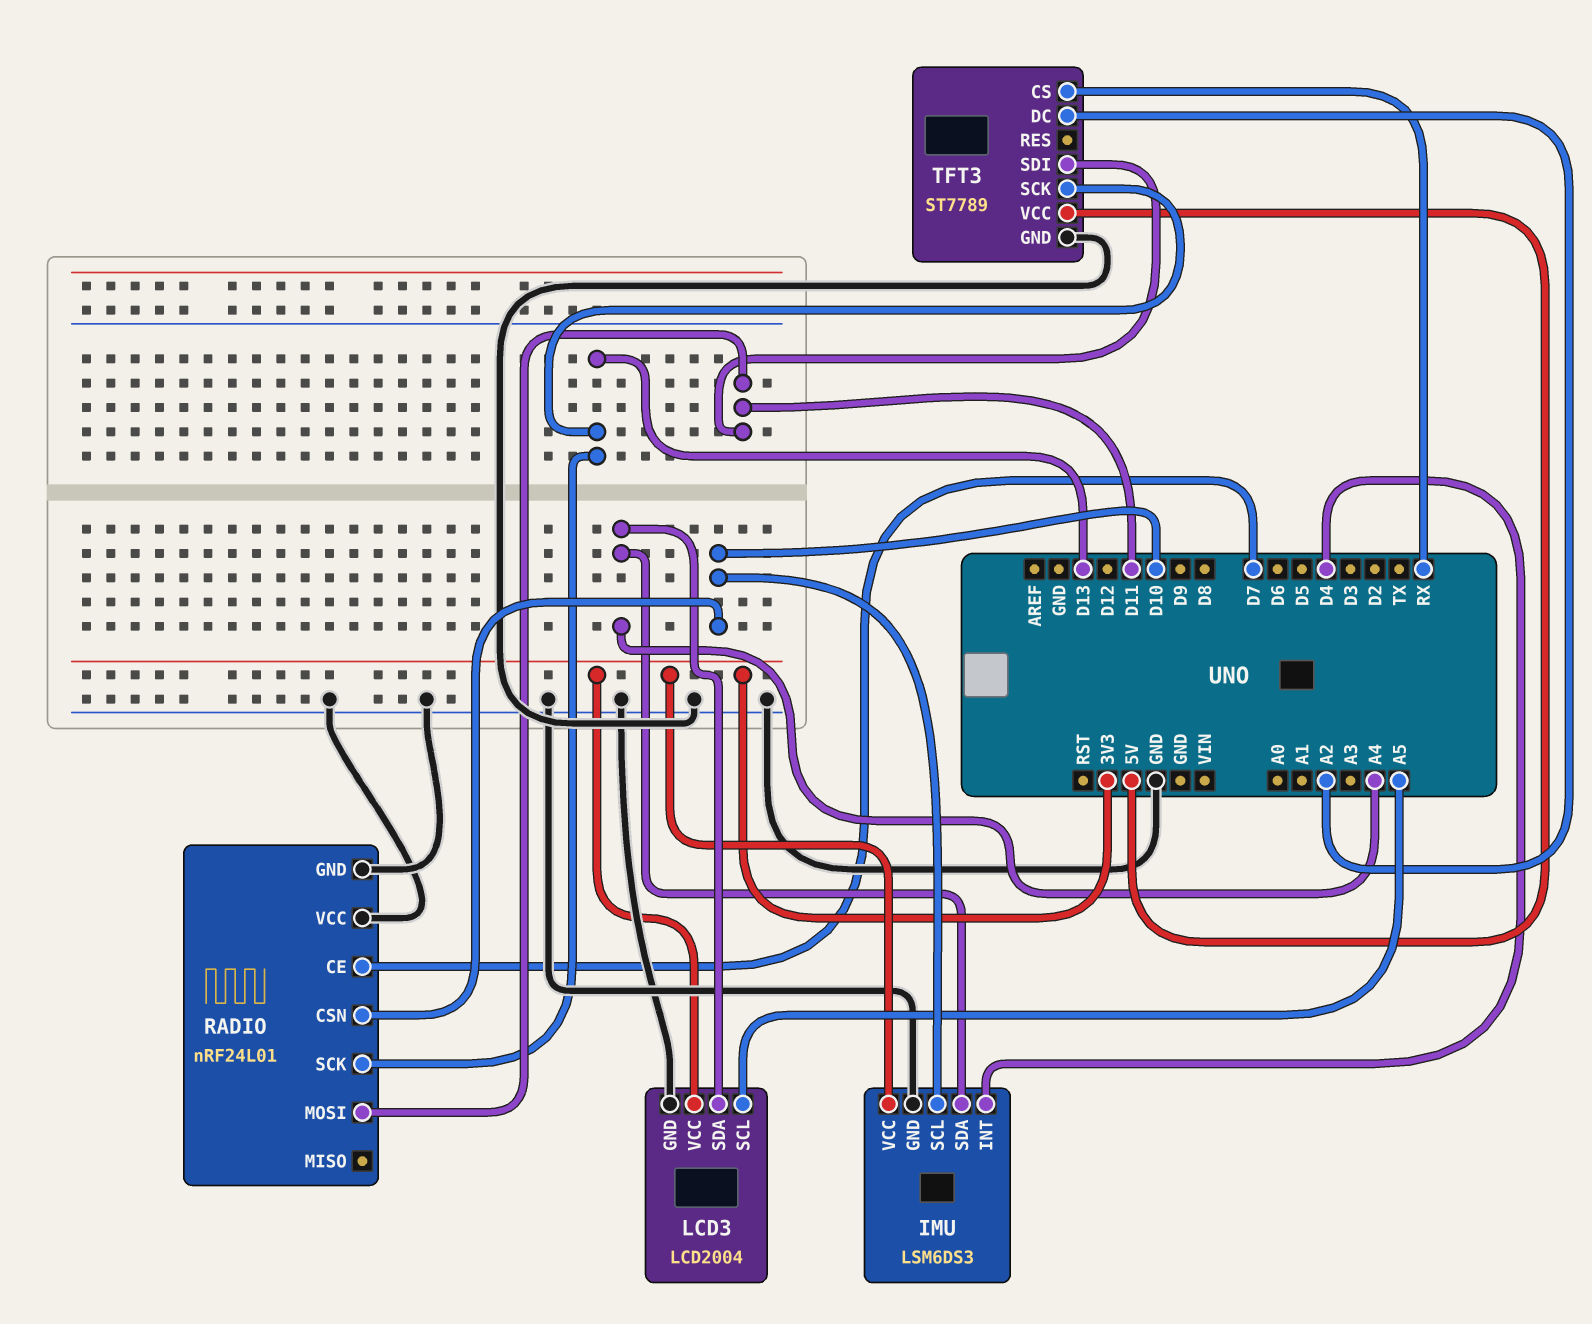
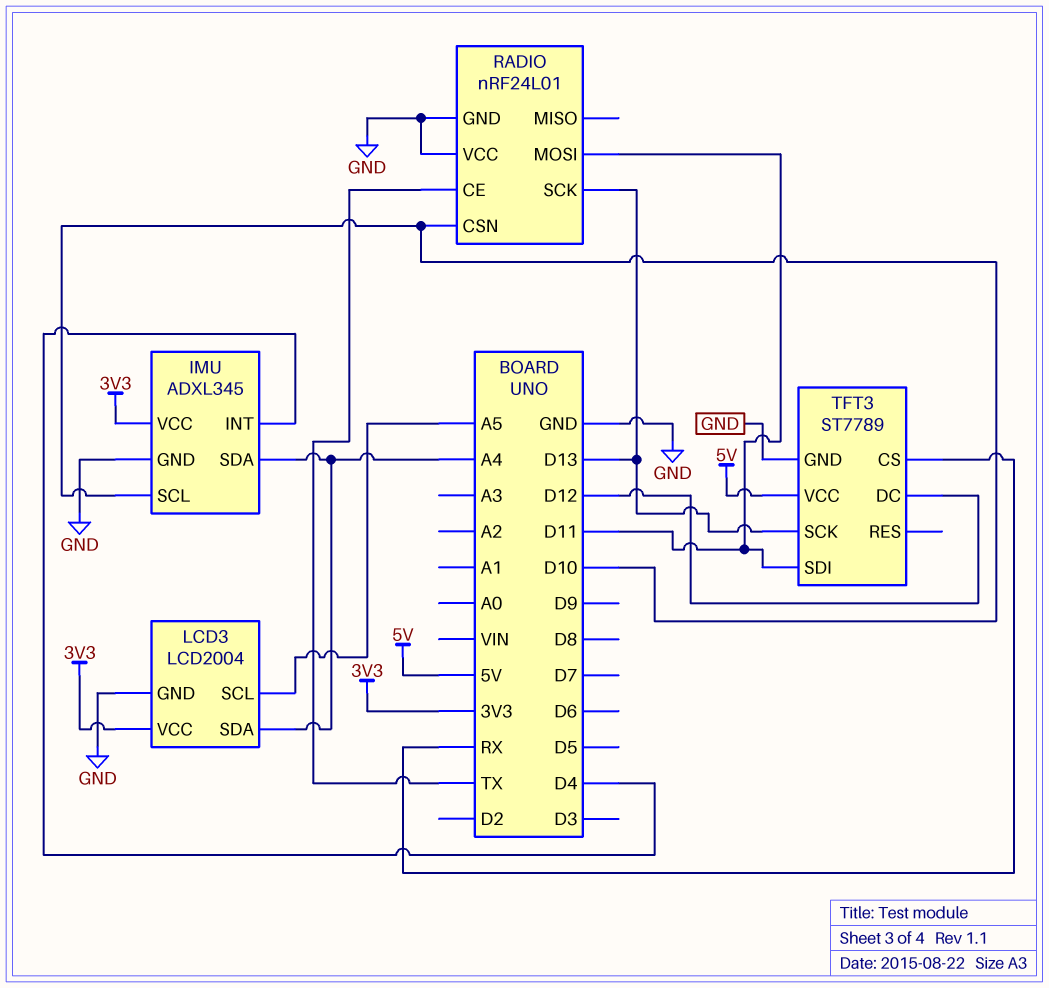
IMU: LSM6DS3 -> ADXL345
RADIO pin CE: D7 -> TX
TFT3 pin DC: A2 -> D12

